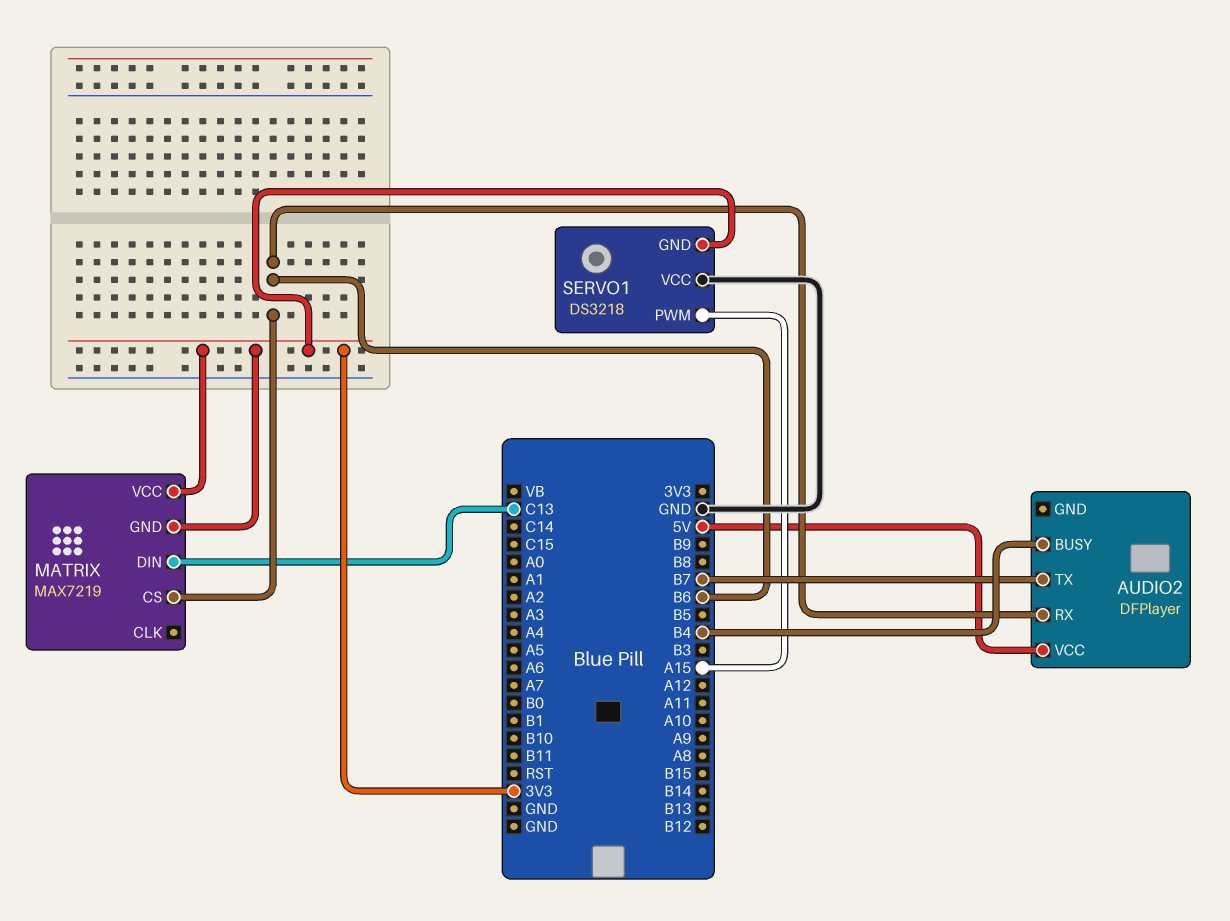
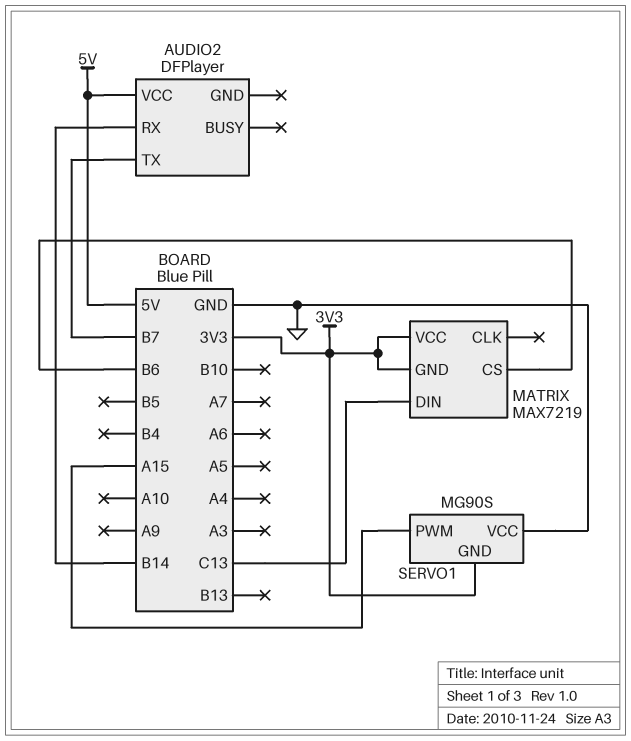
AUDIO2 pin BUSY: B4 -> none
AUDIO2 pin RX: B6 -> B14
SERVO1: DS3218 -> MG90S

